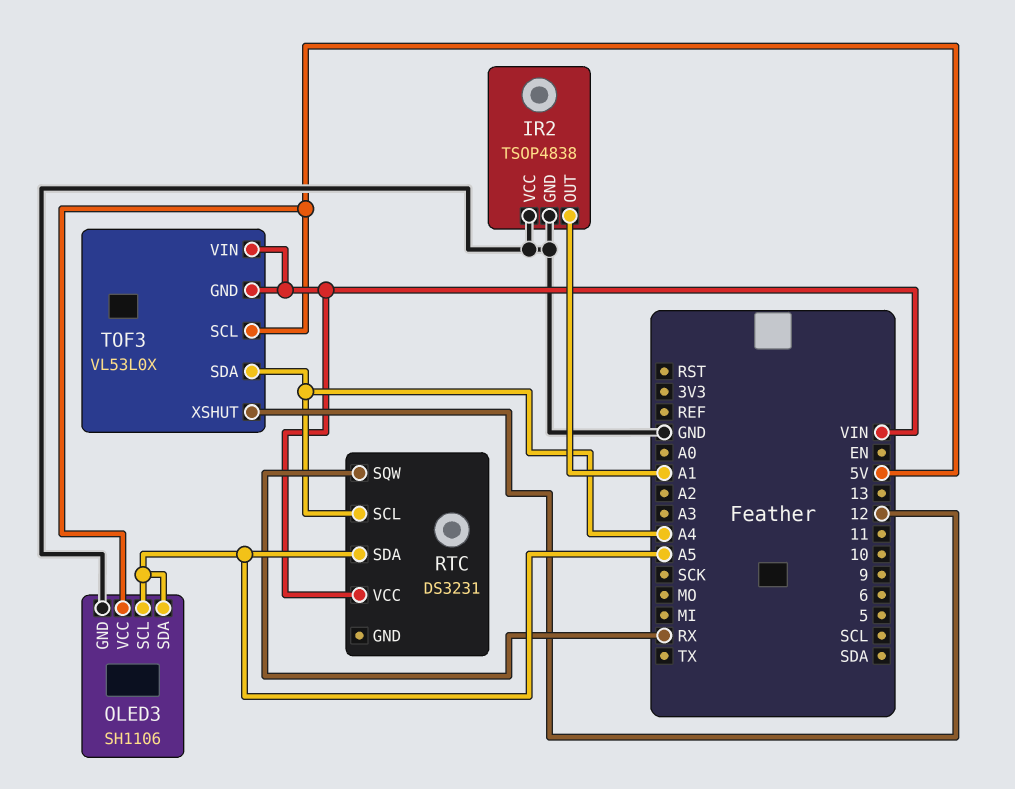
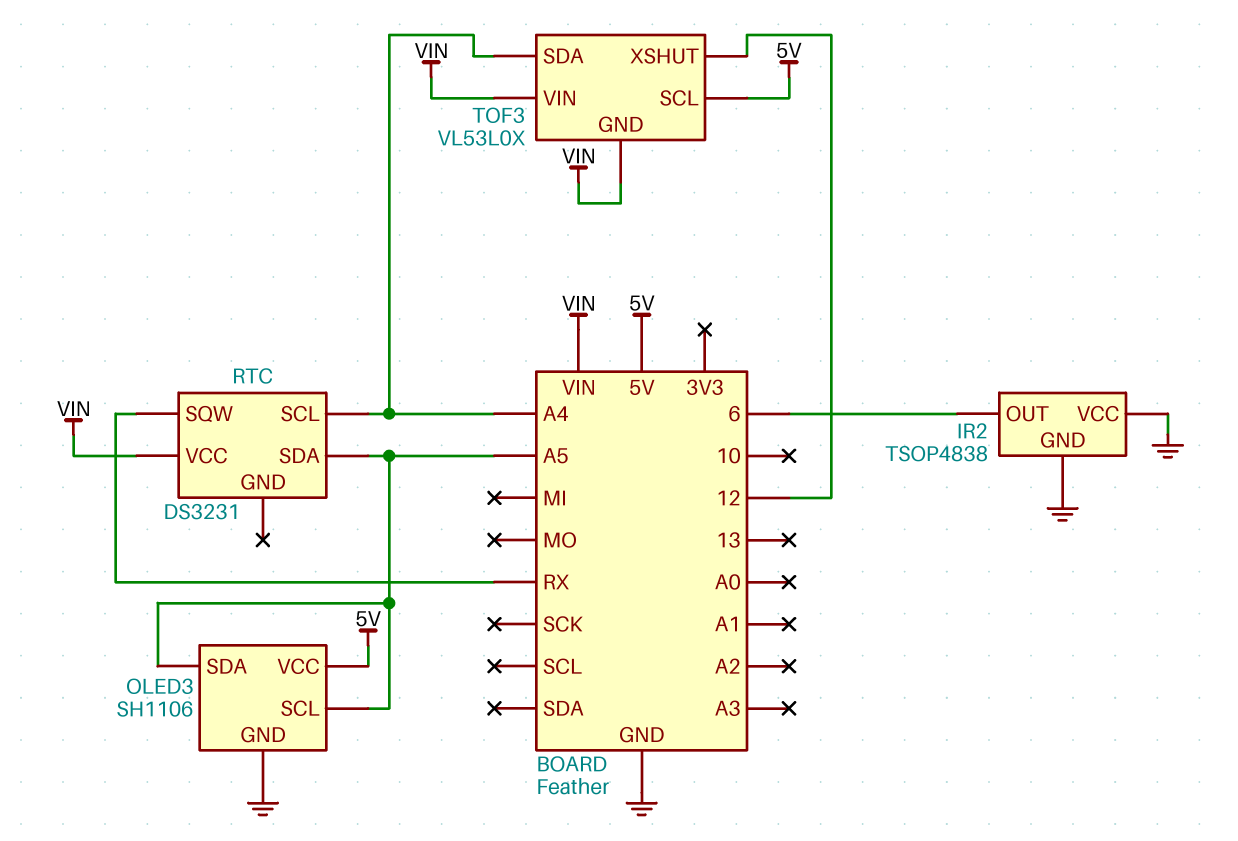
IR2 pin OUT: A1 -> 6

